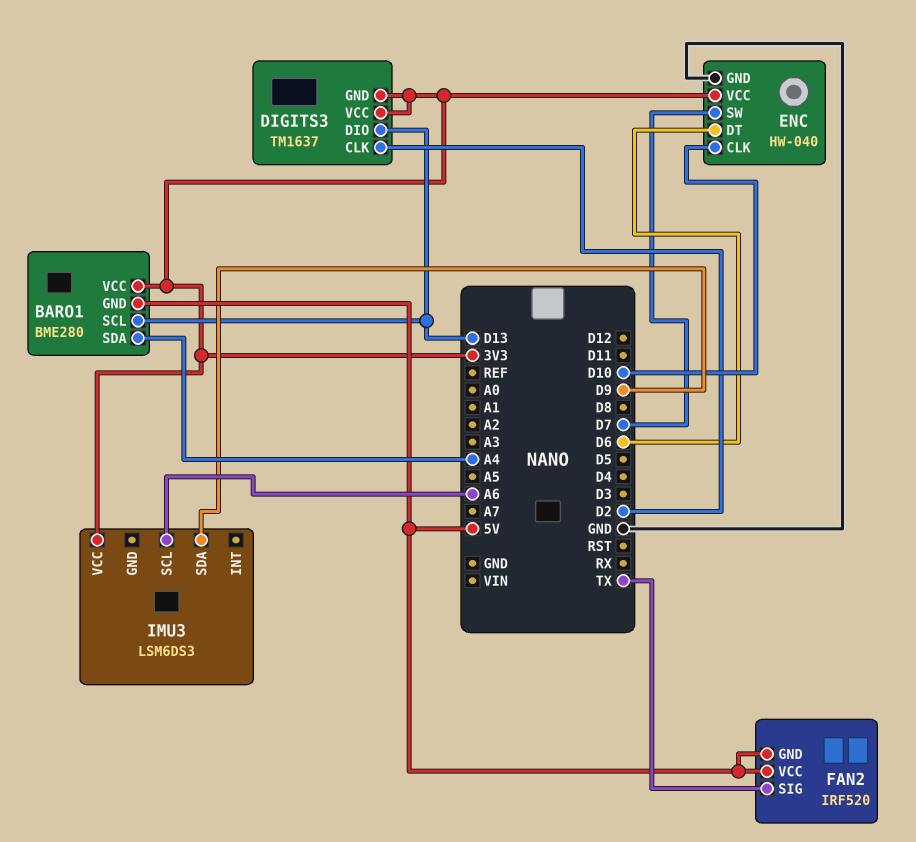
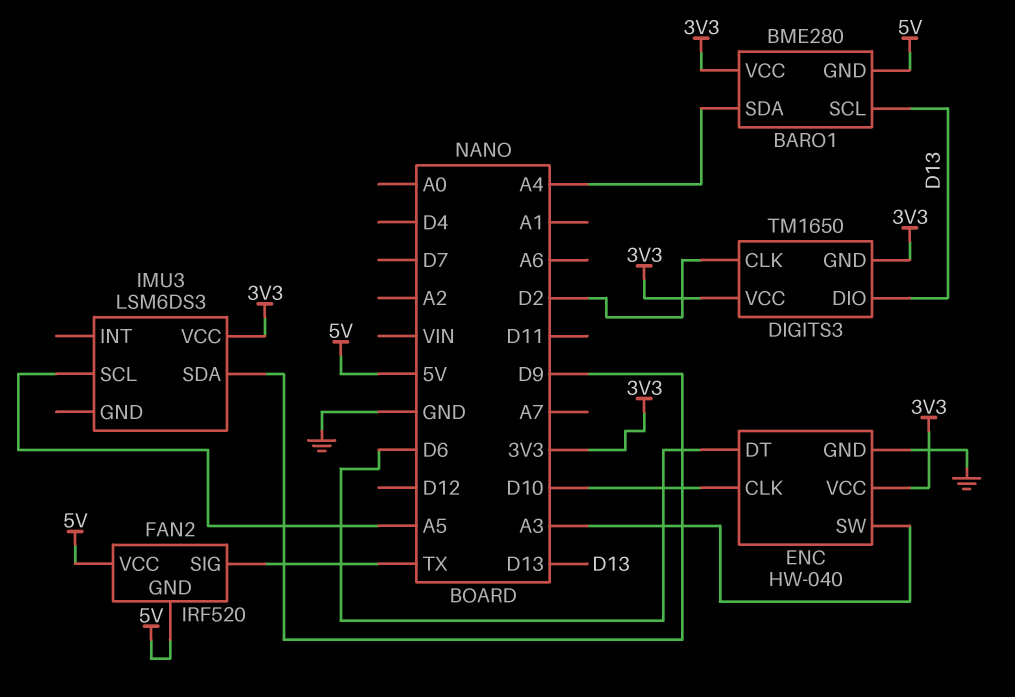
DIGITS3: TM1637 -> TM1650
ENC pin SW: D7 -> A3
IMU3 pin SCL: A6 -> A5

